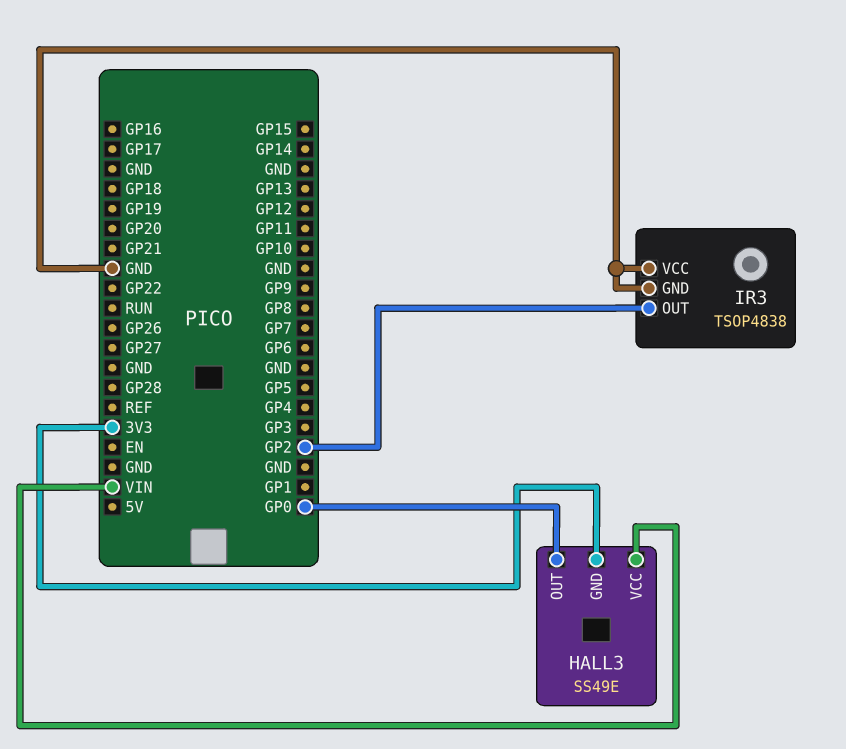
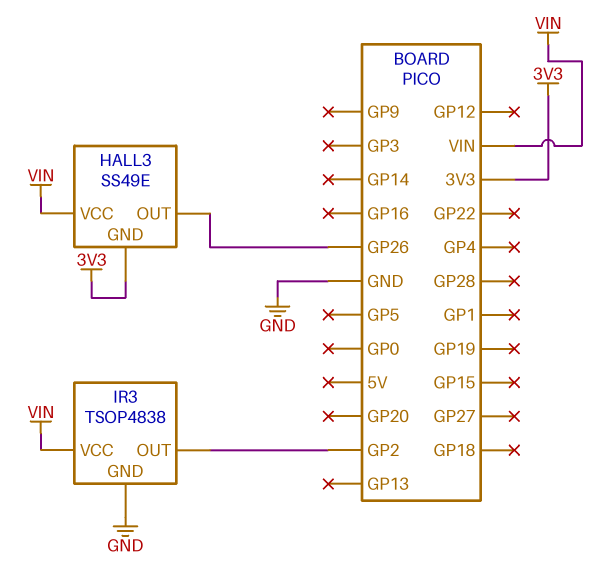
HALL3 pin OUT: GP0 -> GP26
IR3 pin VCC: GND -> VIN

